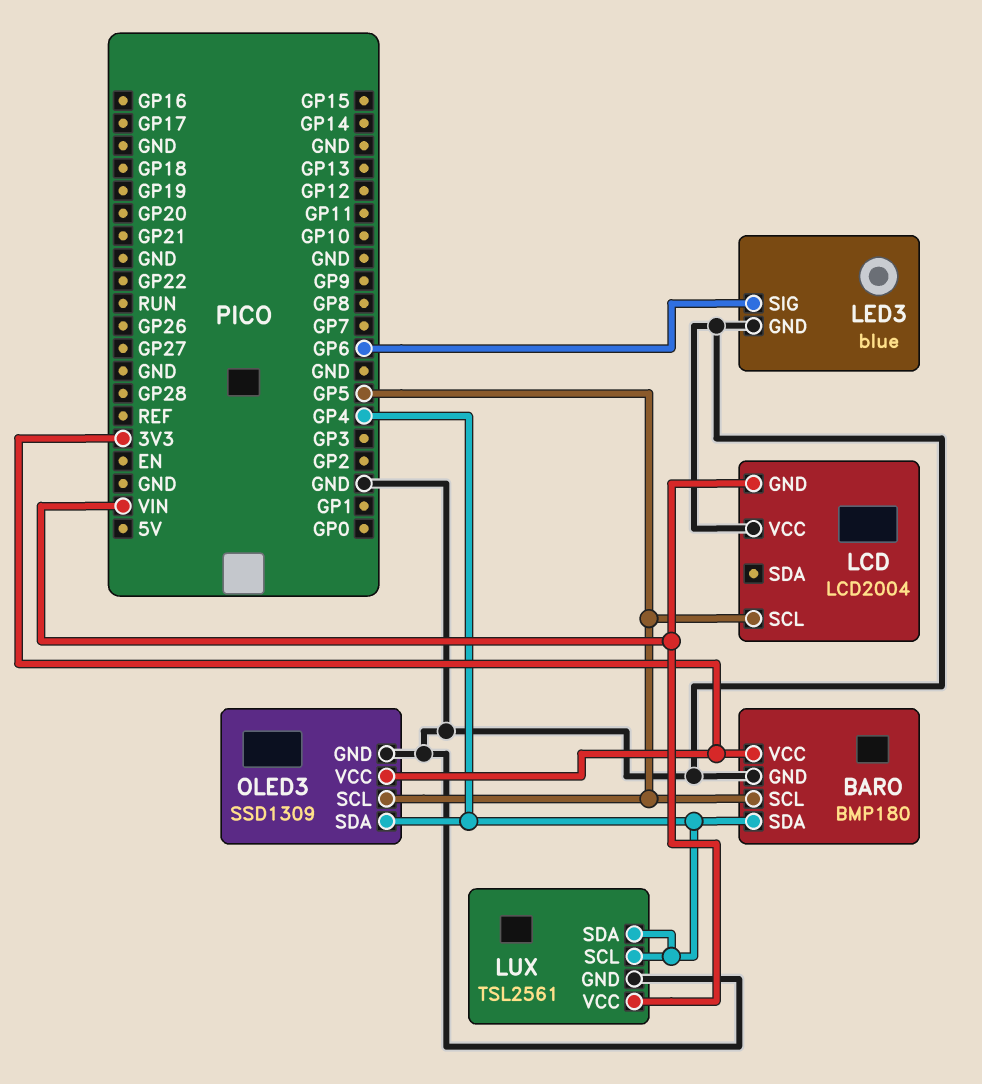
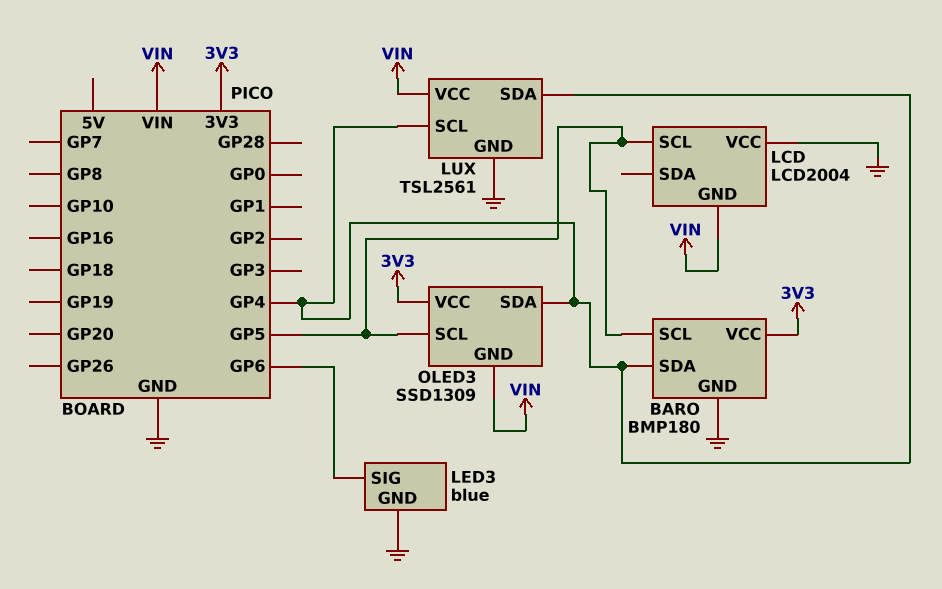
OLED3 pin GND: GND -> VIN

